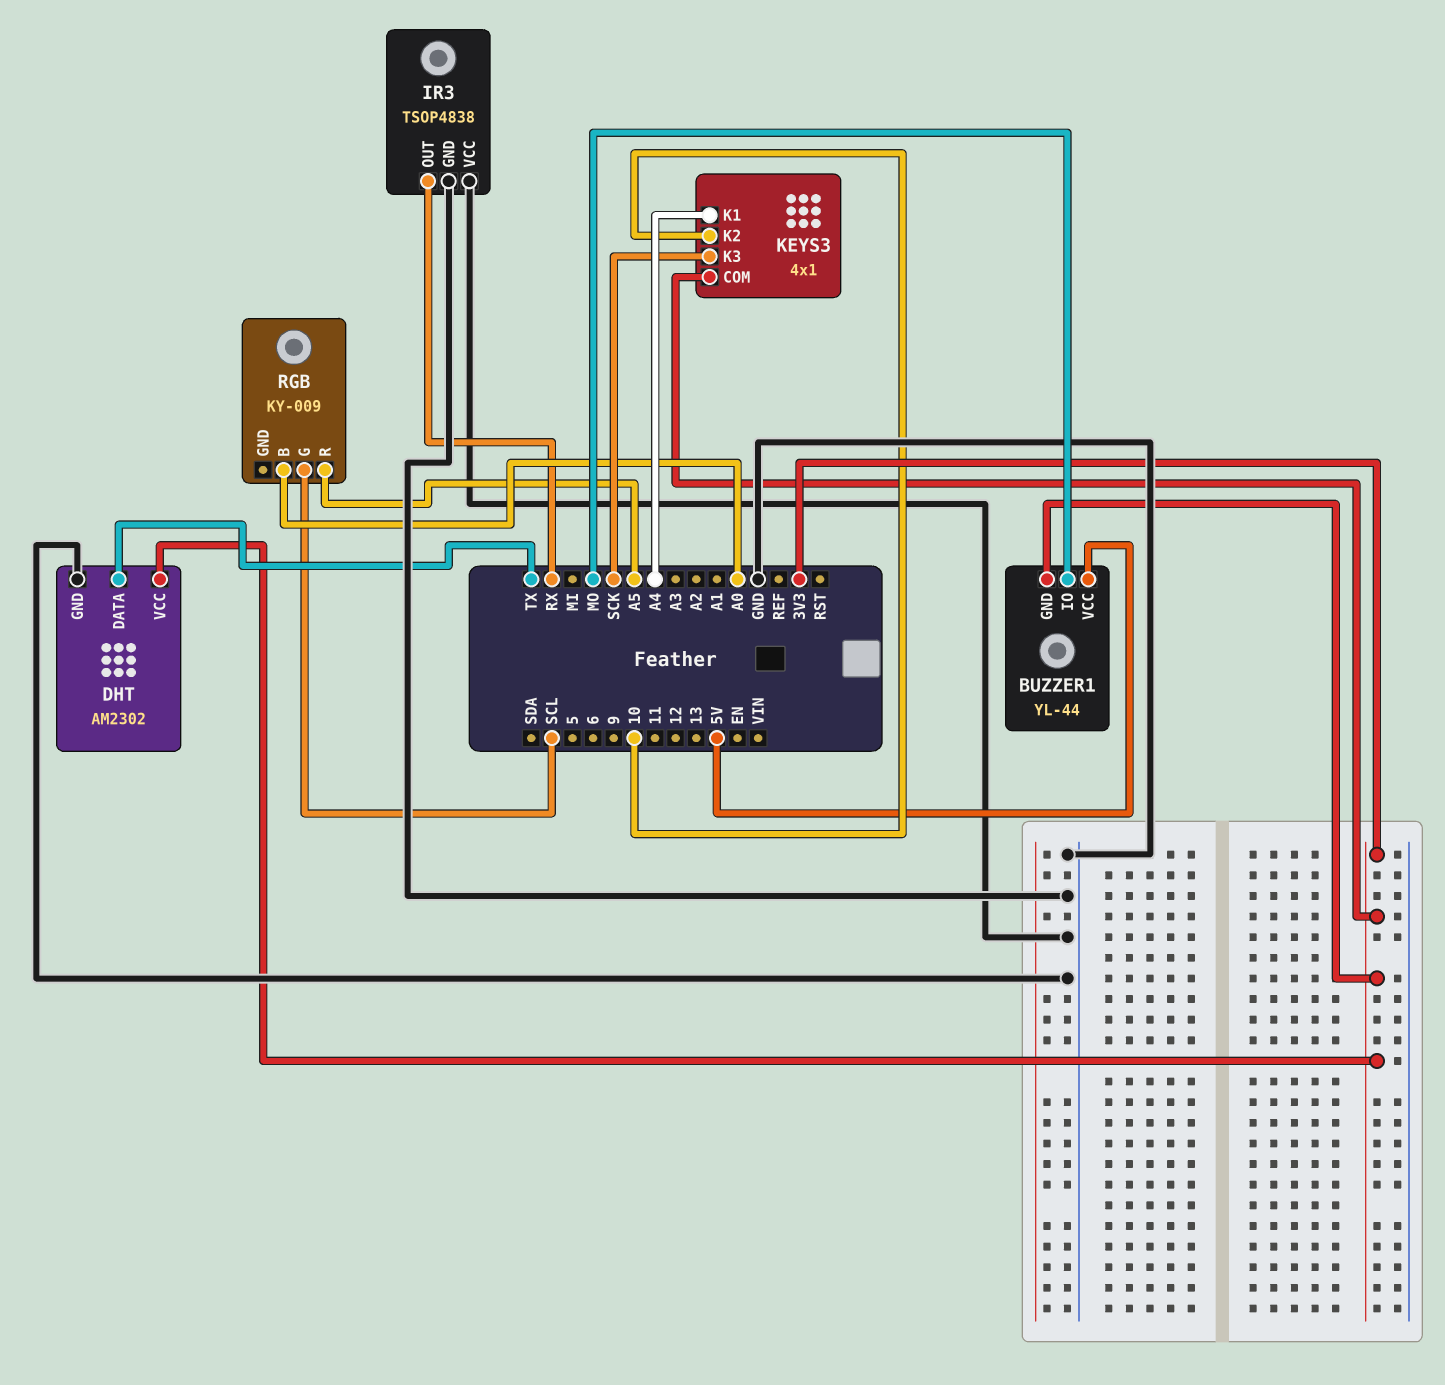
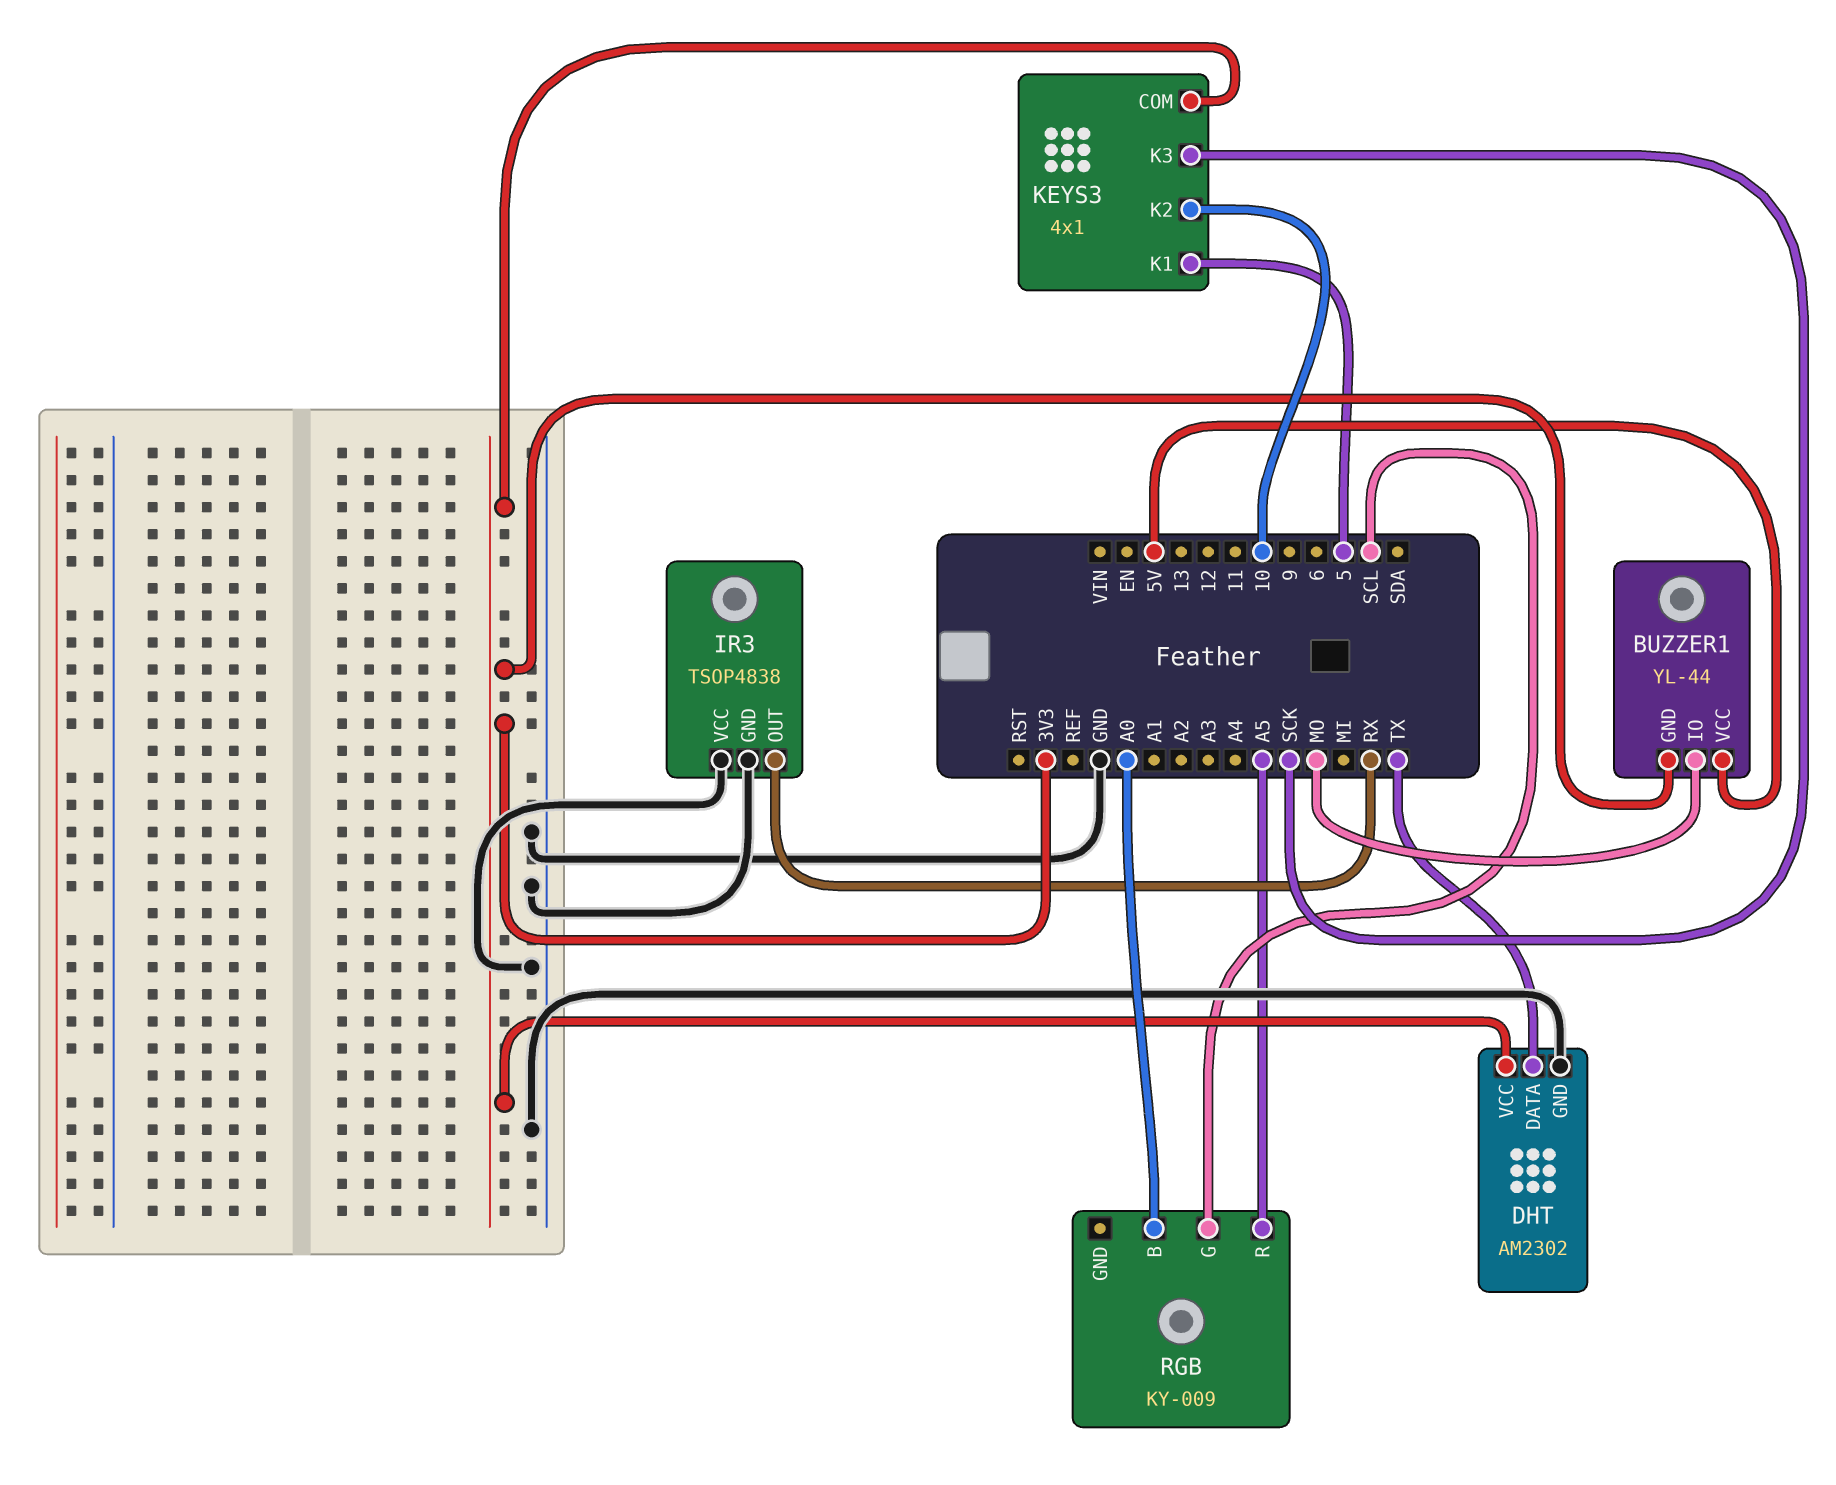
KEYS3 pin K1: A4 -> 5

